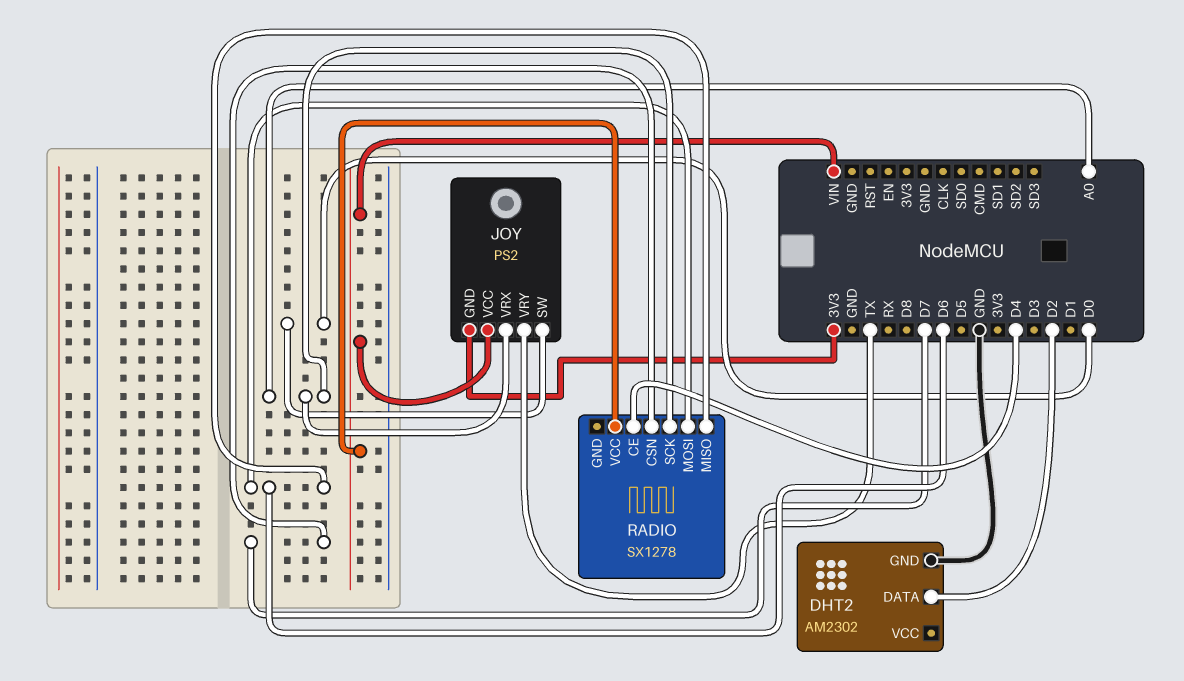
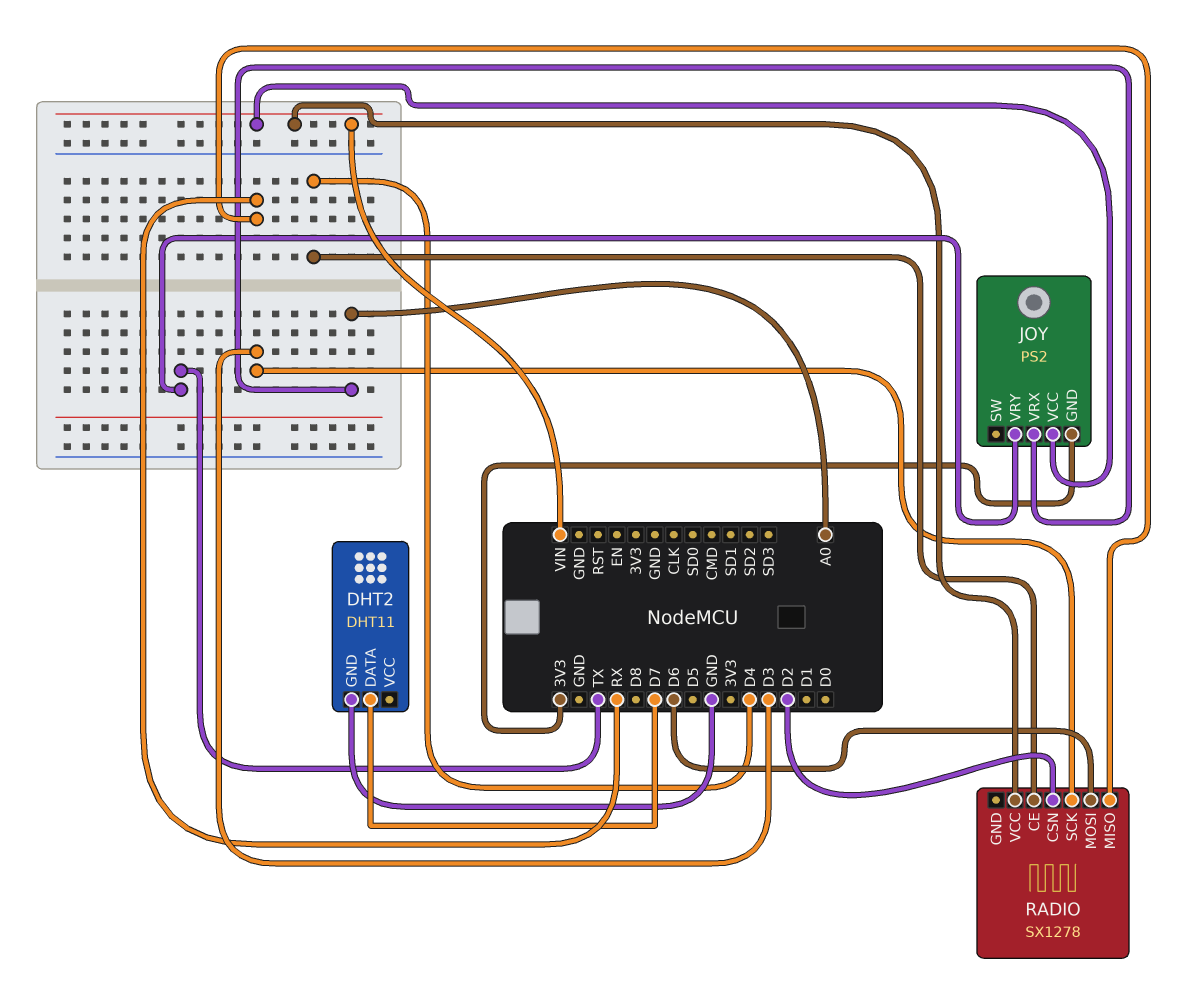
DHT2: AM2302 -> DHT11
DHT2 pin DATA: D2 -> D7
JOY pin SW: D0 -> none
RADIO pin CSN: D7 -> D2
RADIO pin MISO: D6 -> RX
RADIO pin SCK: A0 -> D3

